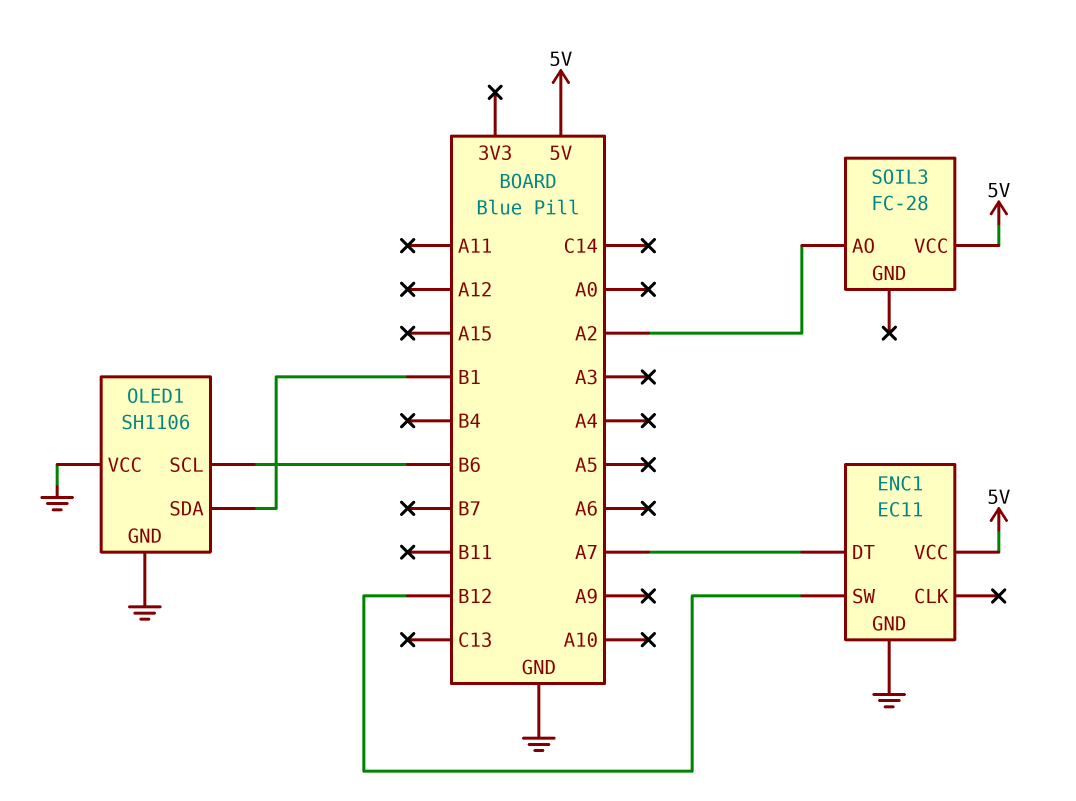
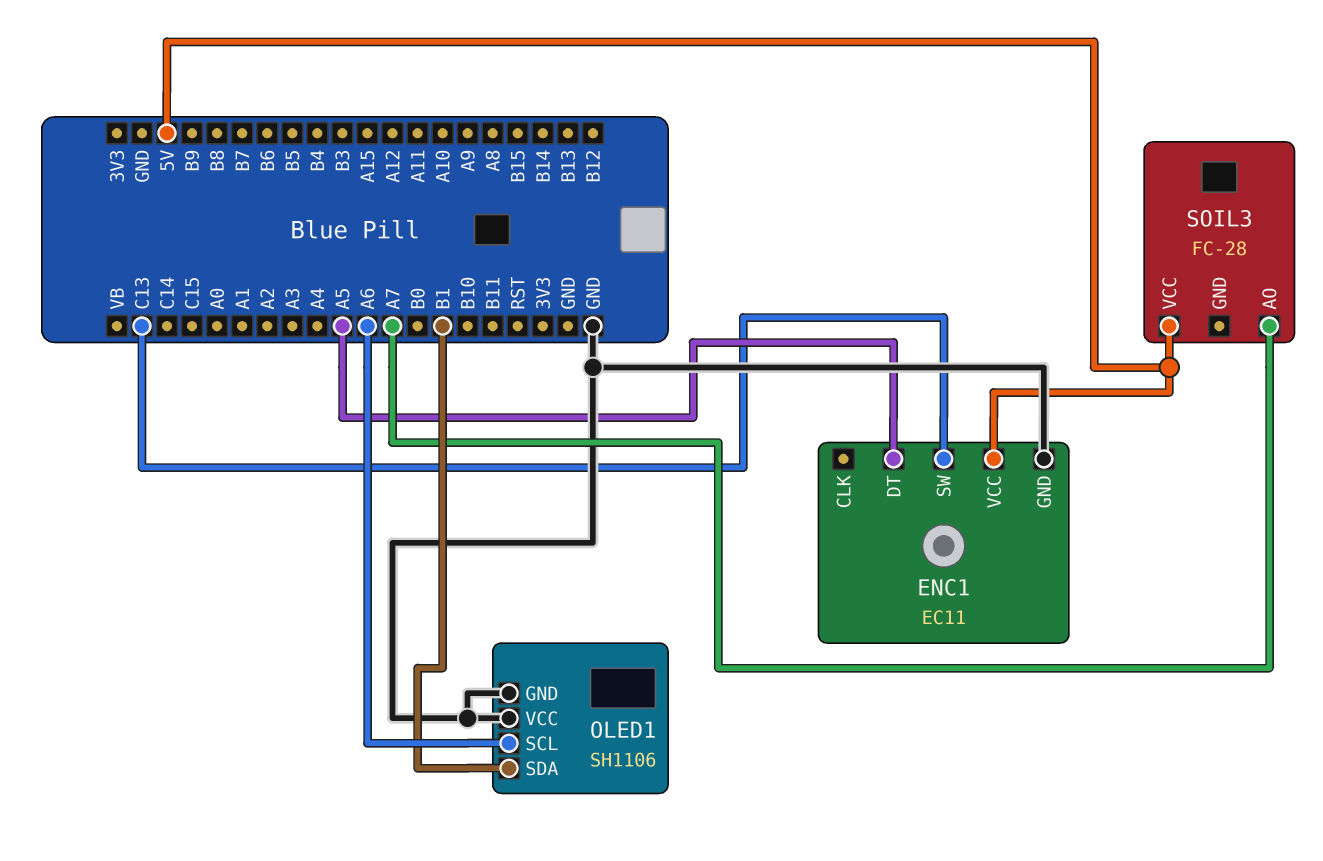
ENC1 pin DT: A7 -> A5
ENC1 pin SW: B12 -> C13
OLED1 pin SCL: B6 -> A6
SOIL3 pin AO: A2 -> A7

